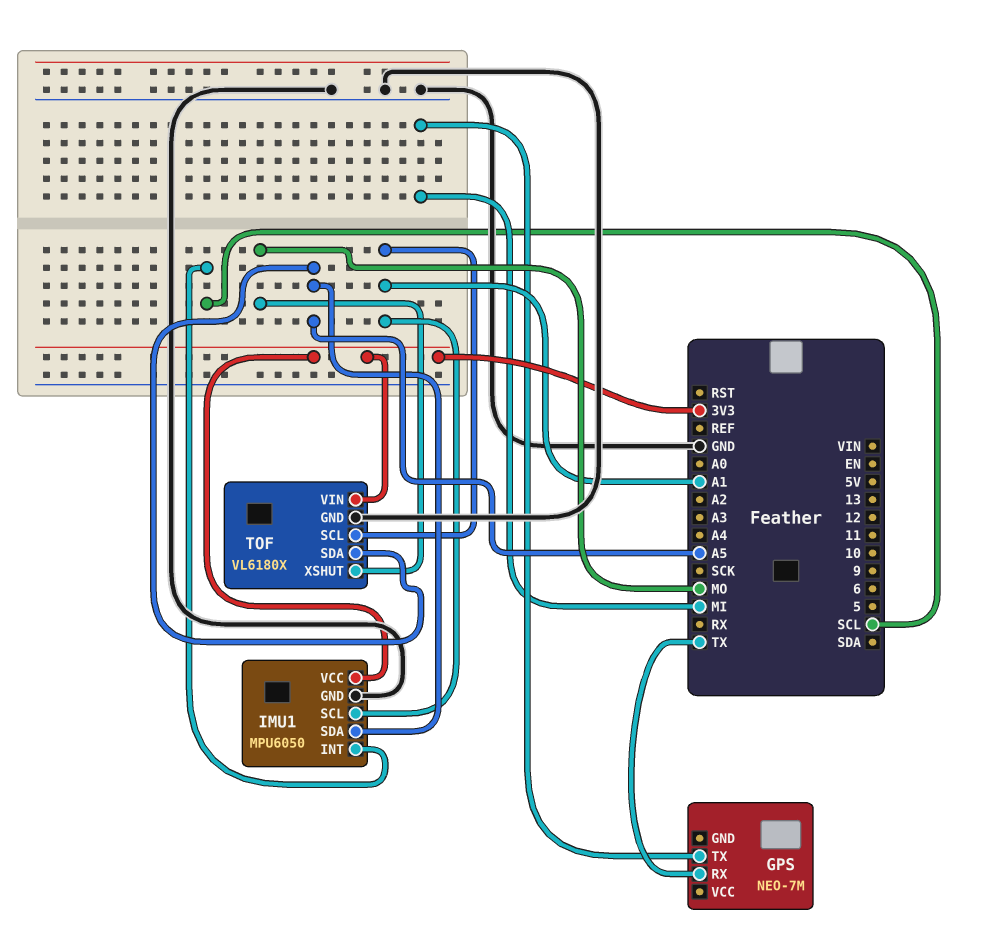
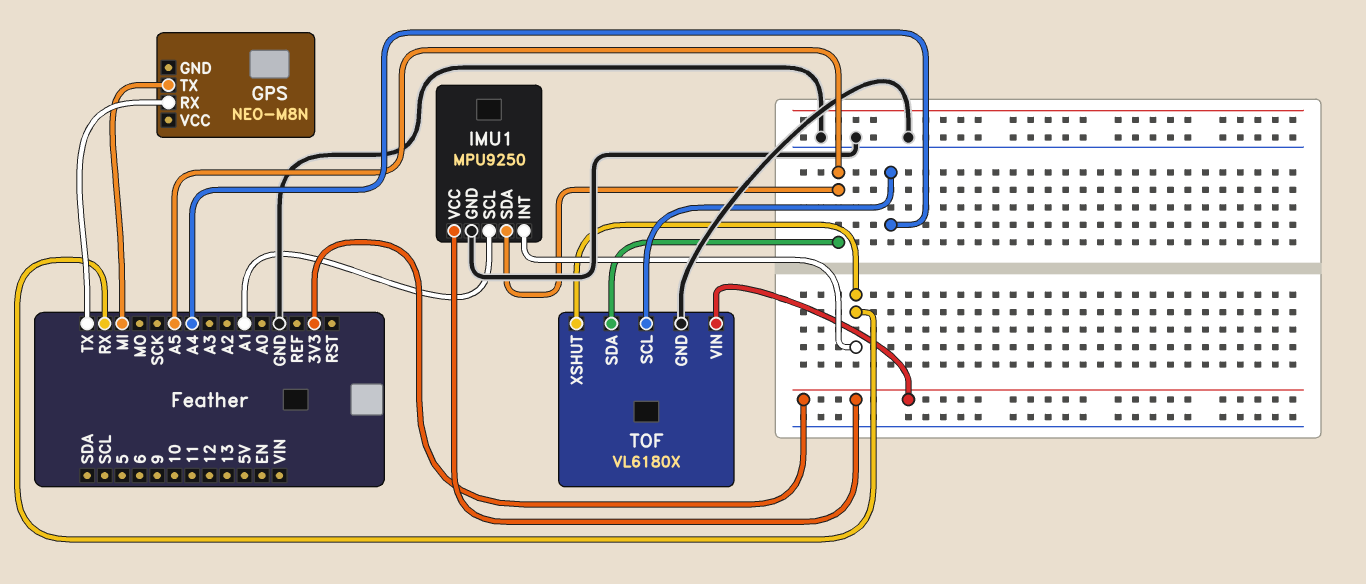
GPS: NEO-7M -> NEO-M8N
IMU1: MPU6050 -> MPU9250
IMU1 pin INT: SCL -> RX
TOF pin SCL: A1 -> A4
TOF pin XSHUT: MO -> RX

